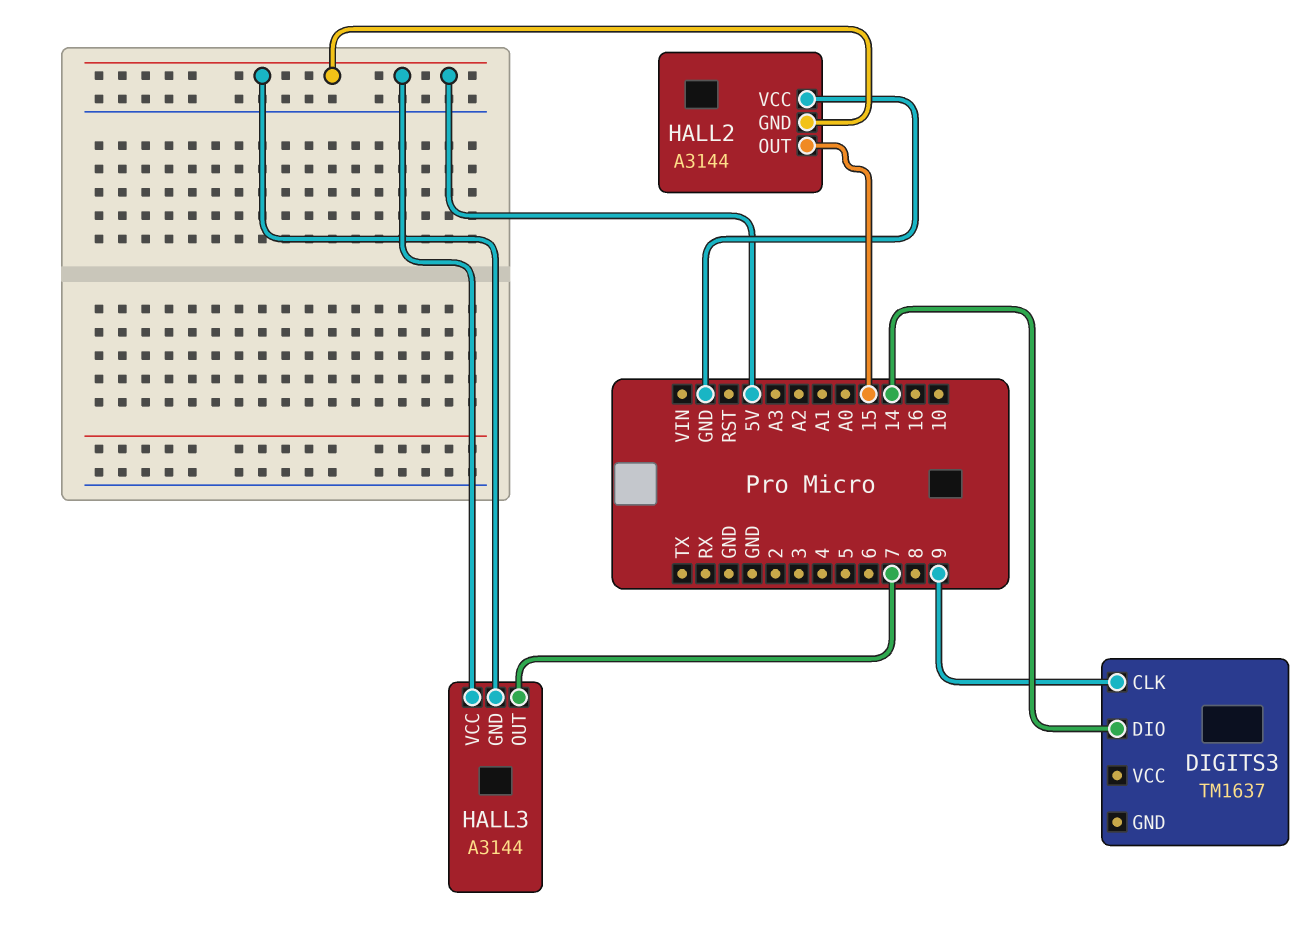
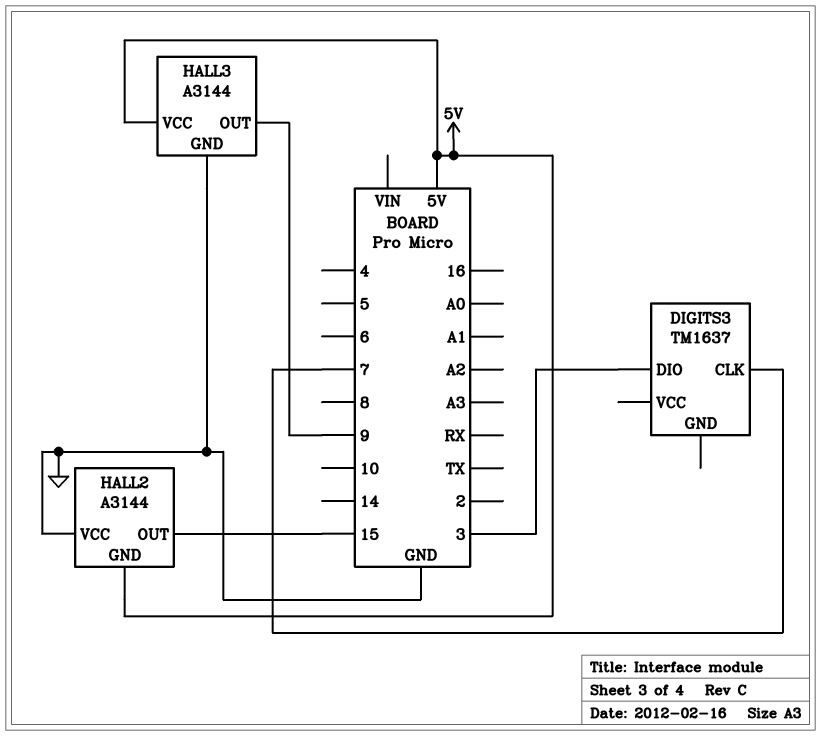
DIGITS3 pin CLK: 9 -> 7
DIGITS3 pin DIO: 14 -> 3
HALL3 pin GND: 5V -> GND
HALL3 pin OUT: 7 -> 9

